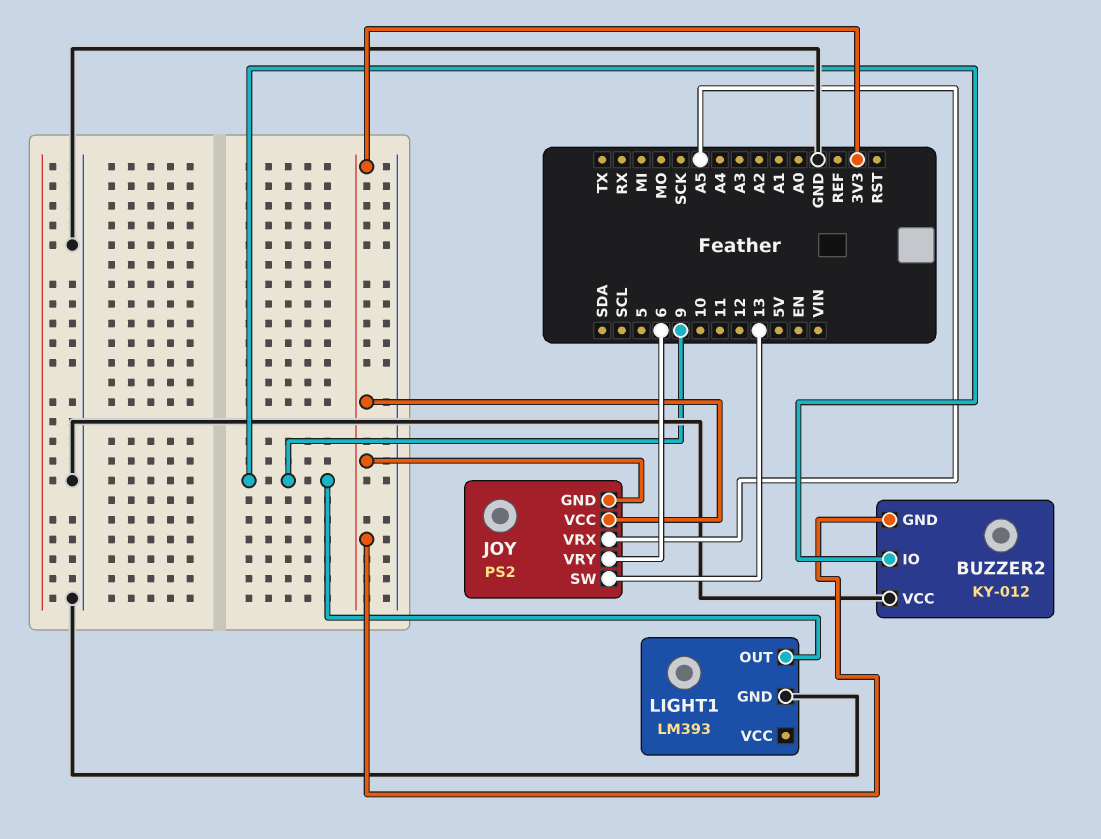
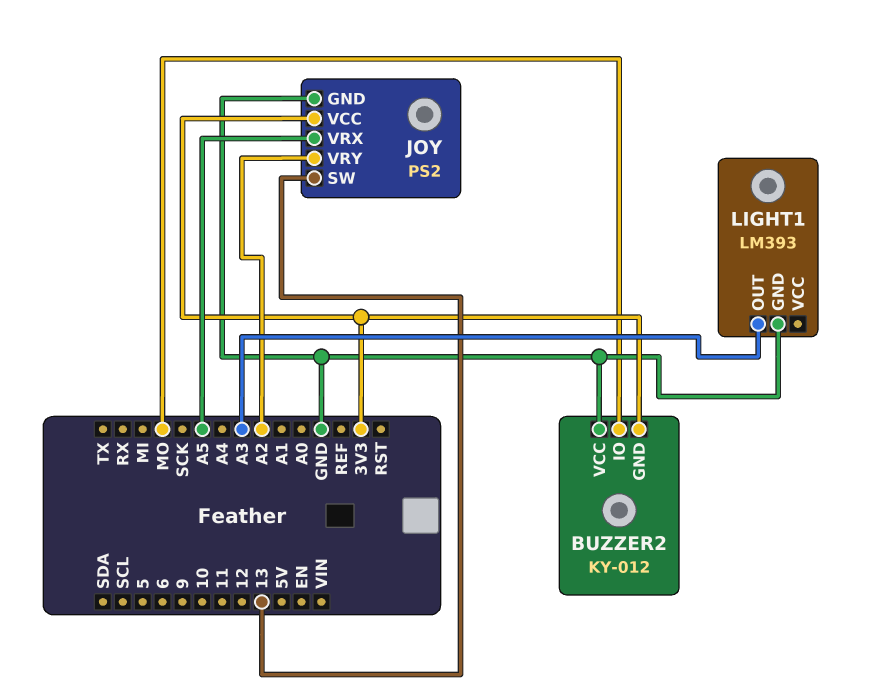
BUZZER2 pin IO: 9 -> MO
JOY pin GND: 3V3 -> GND
JOY pin VRY: 6 -> A2
LIGHT1 pin OUT: 9 -> A3

